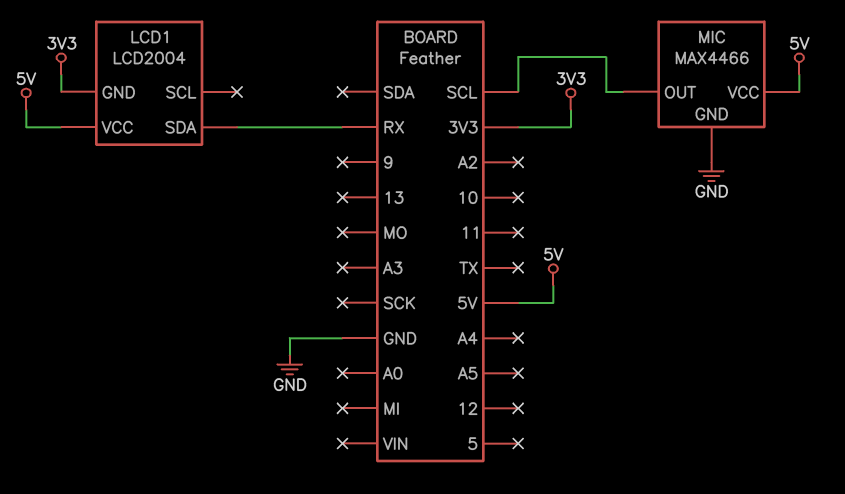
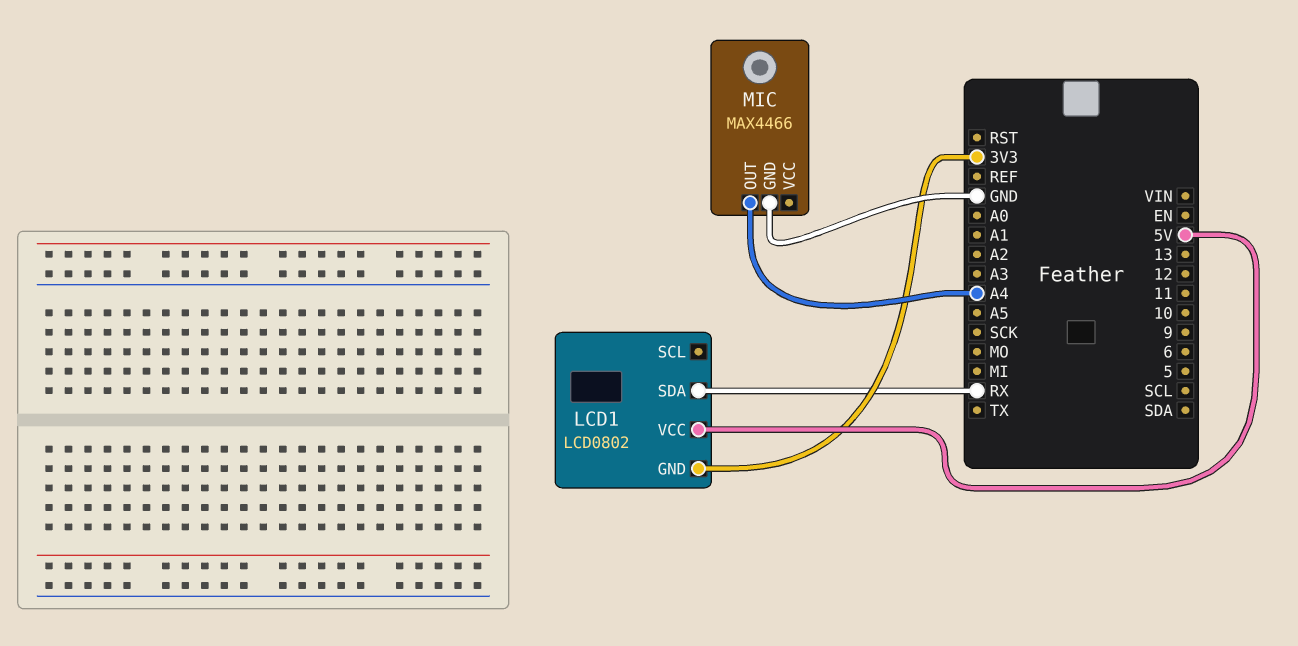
LCD1: LCD2004 -> LCD0802
MIC pin OUT: SCL -> A4
MIC pin VCC: 5V -> none

